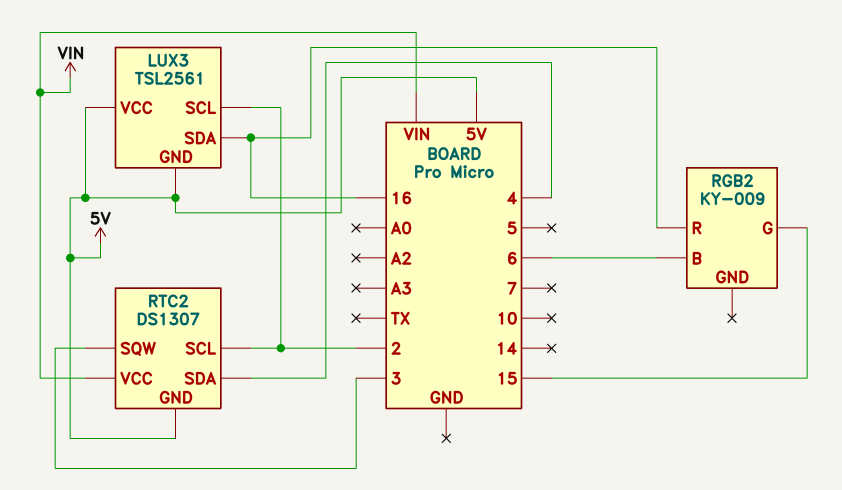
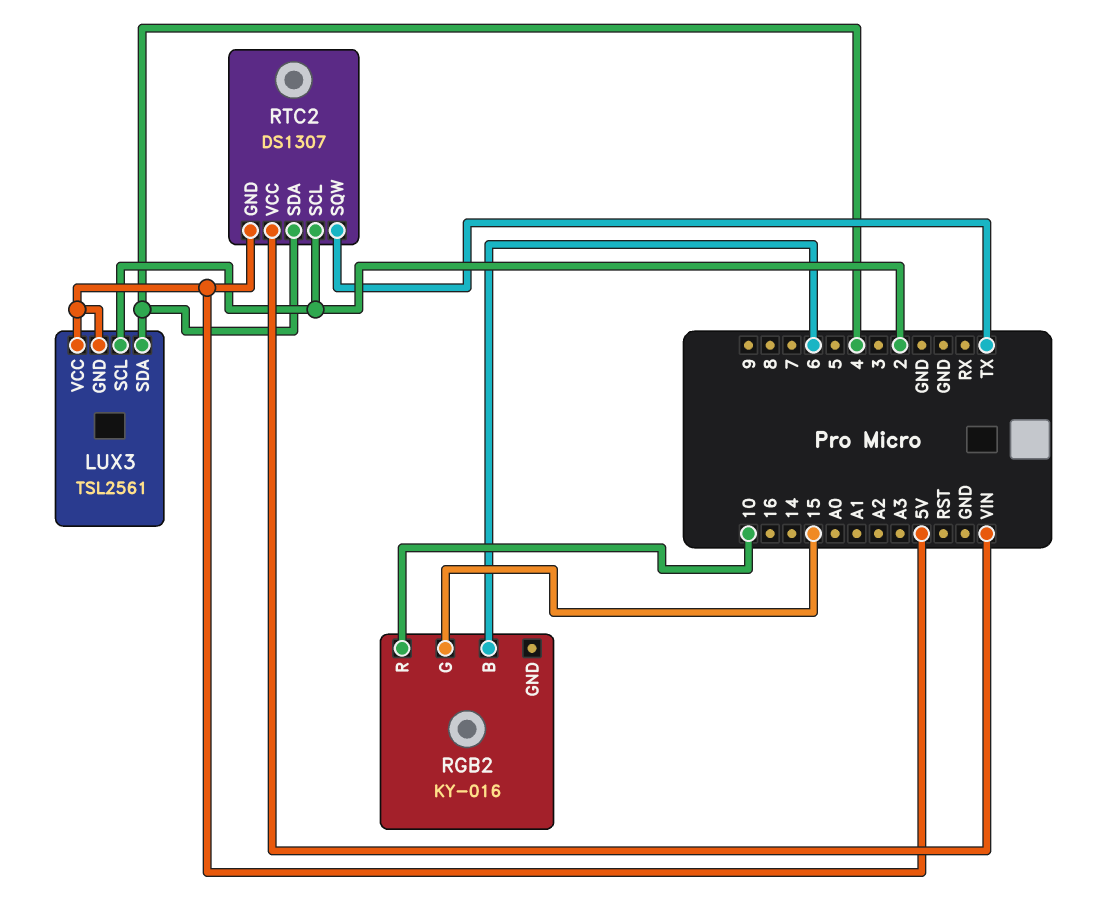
LUX3 pin SDA: 16 -> 4
RGB2: KY-009 -> KY-016
RGB2 pin R: 16 -> 10
RTC2 pin SQW: 3 -> TX

